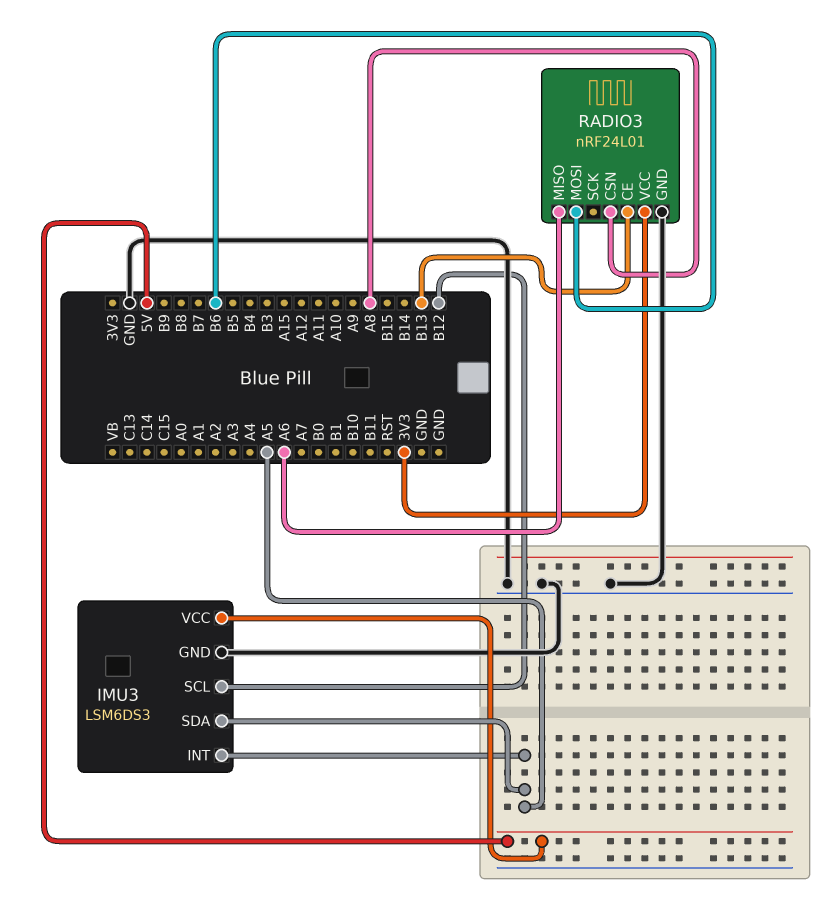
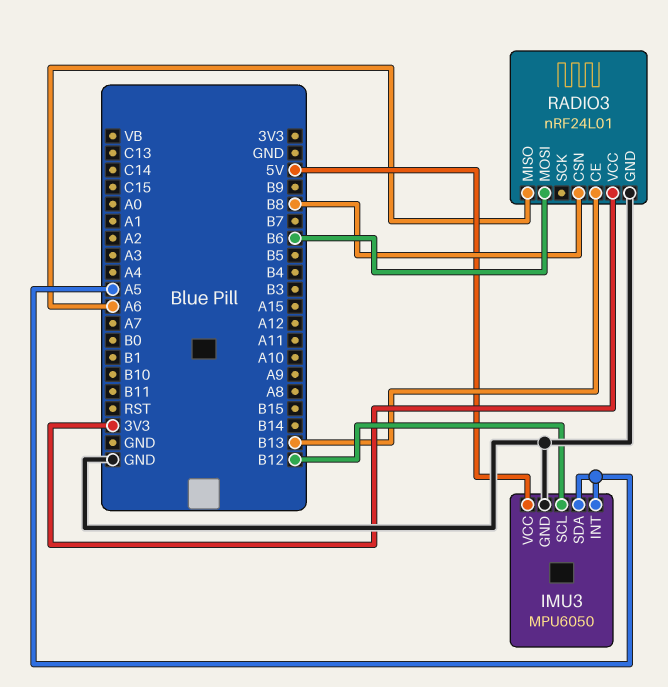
IMU3: LSM6DS3 -> MPU6050
RADIO3 pin CSN: A8 -> B8

